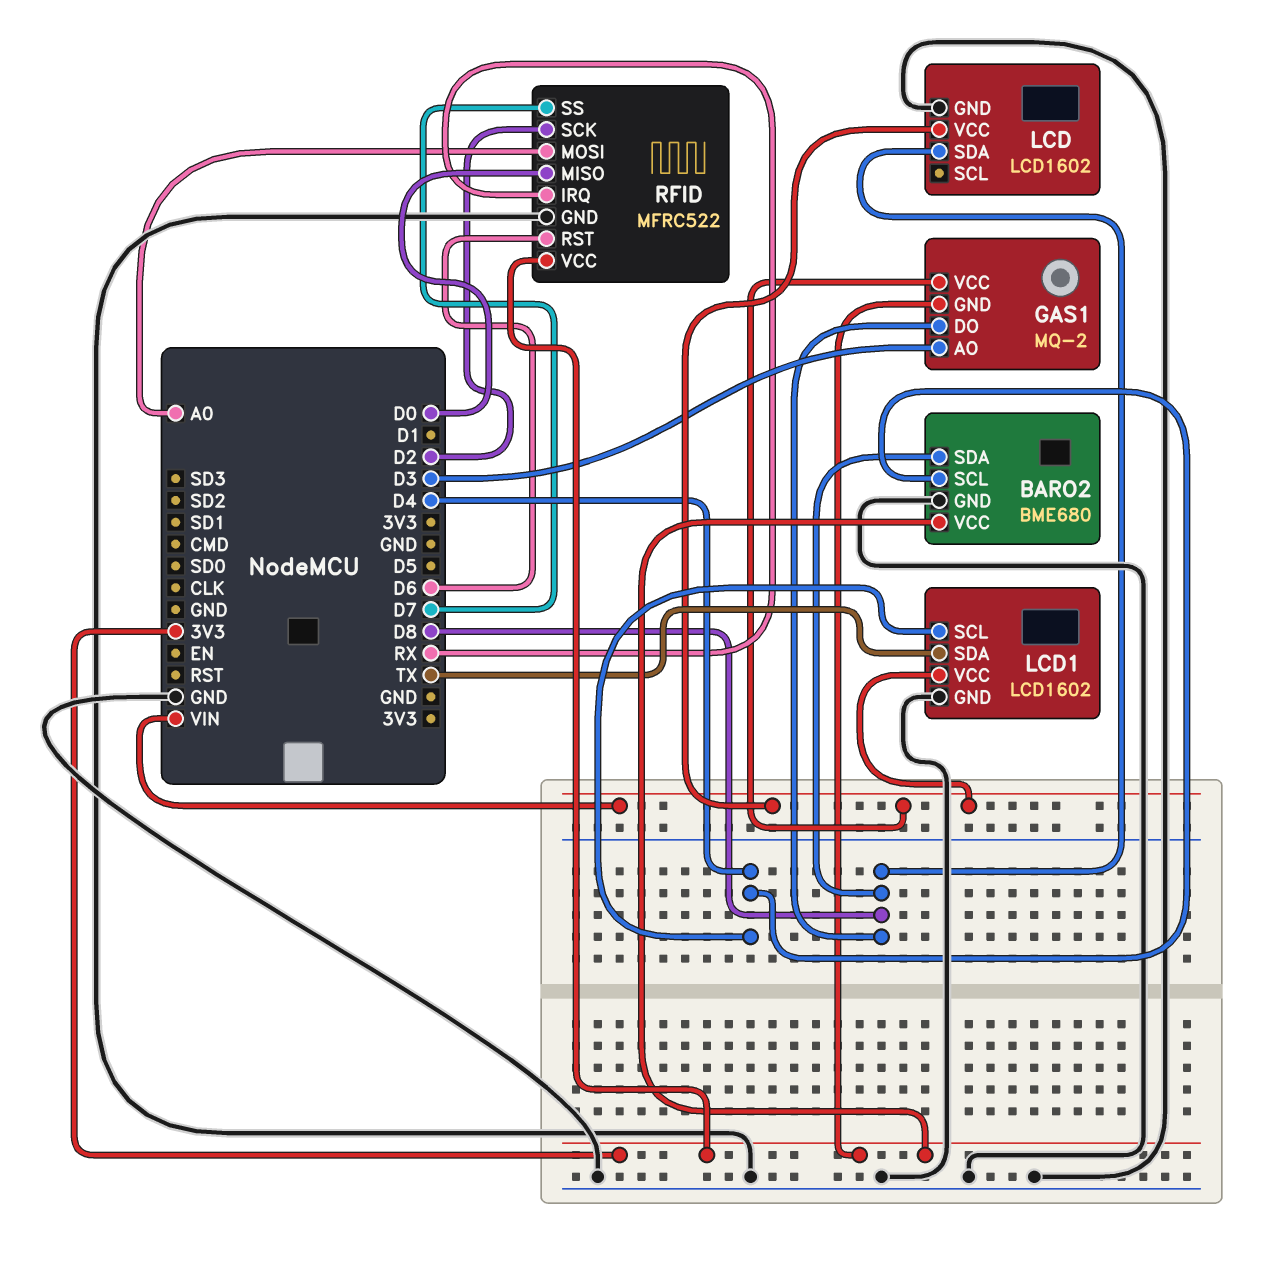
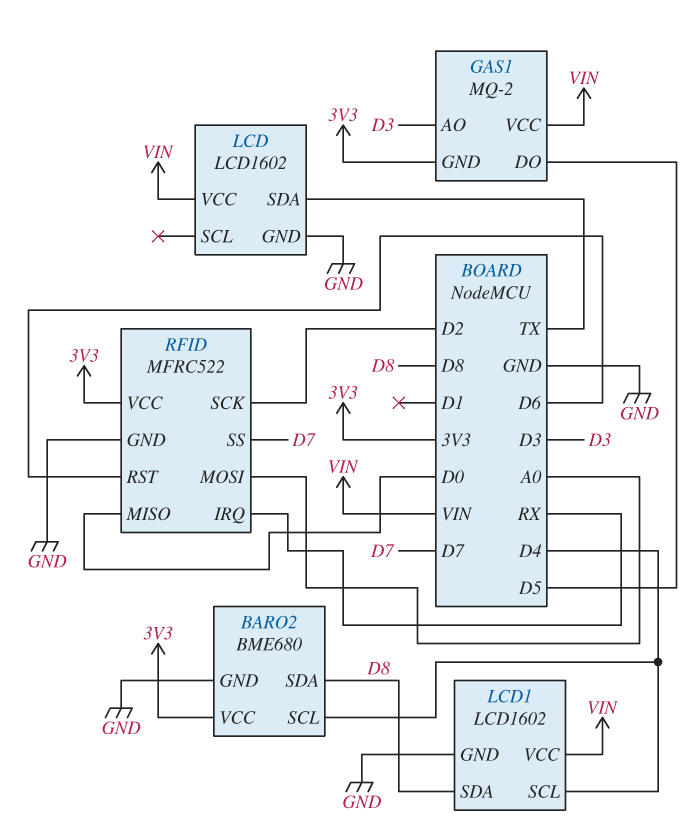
GAS1 pin DO: D8 -> D5
LCD pin SDA: D8 -> TX
LCD1 pin SDA: TX -> D8

